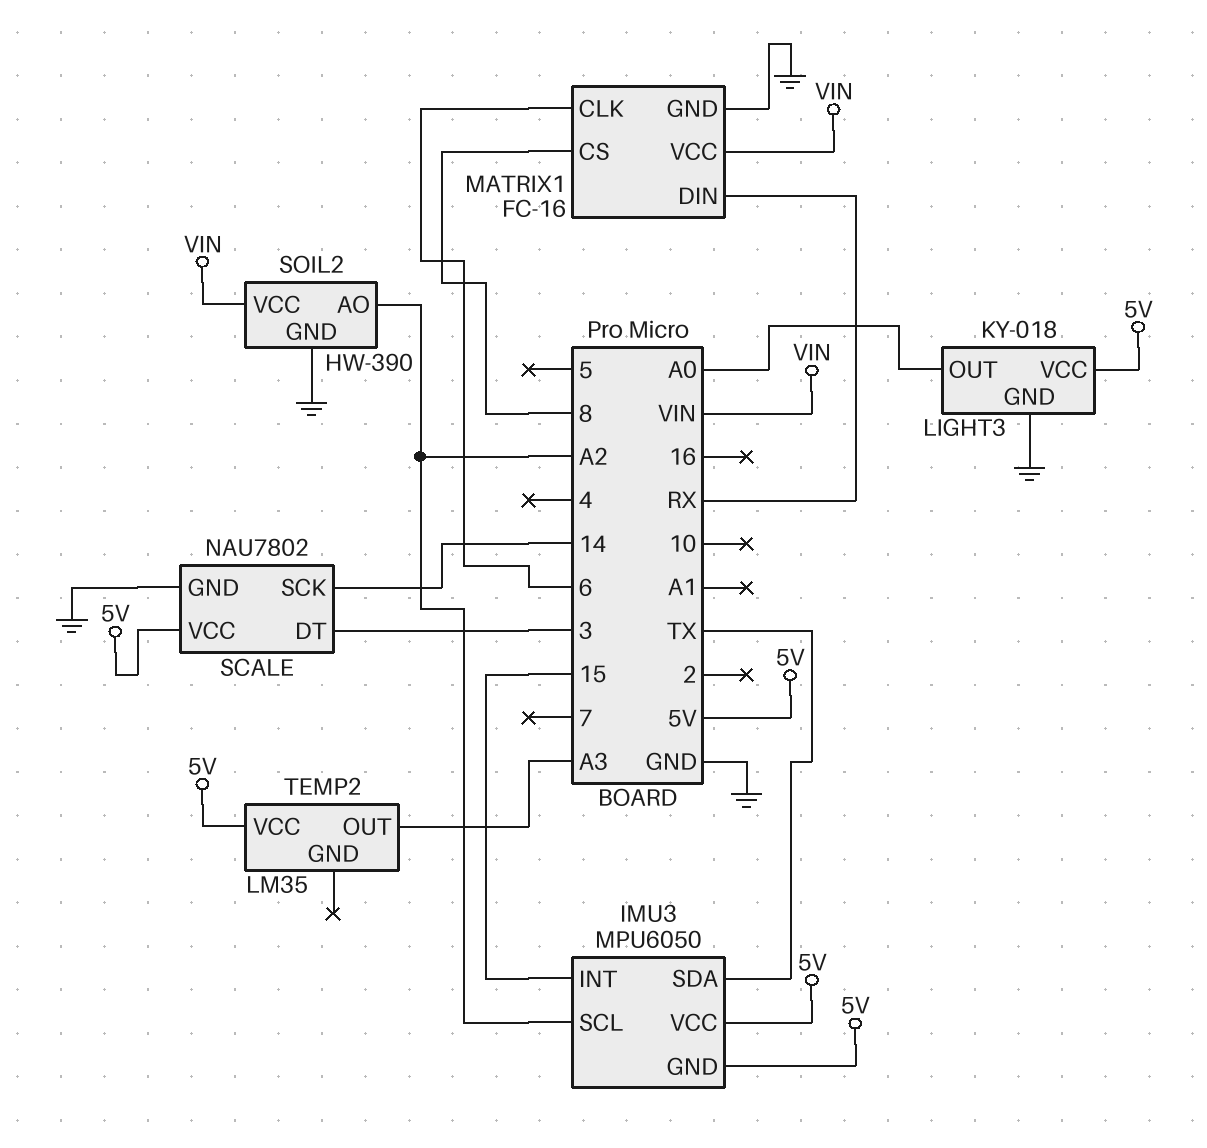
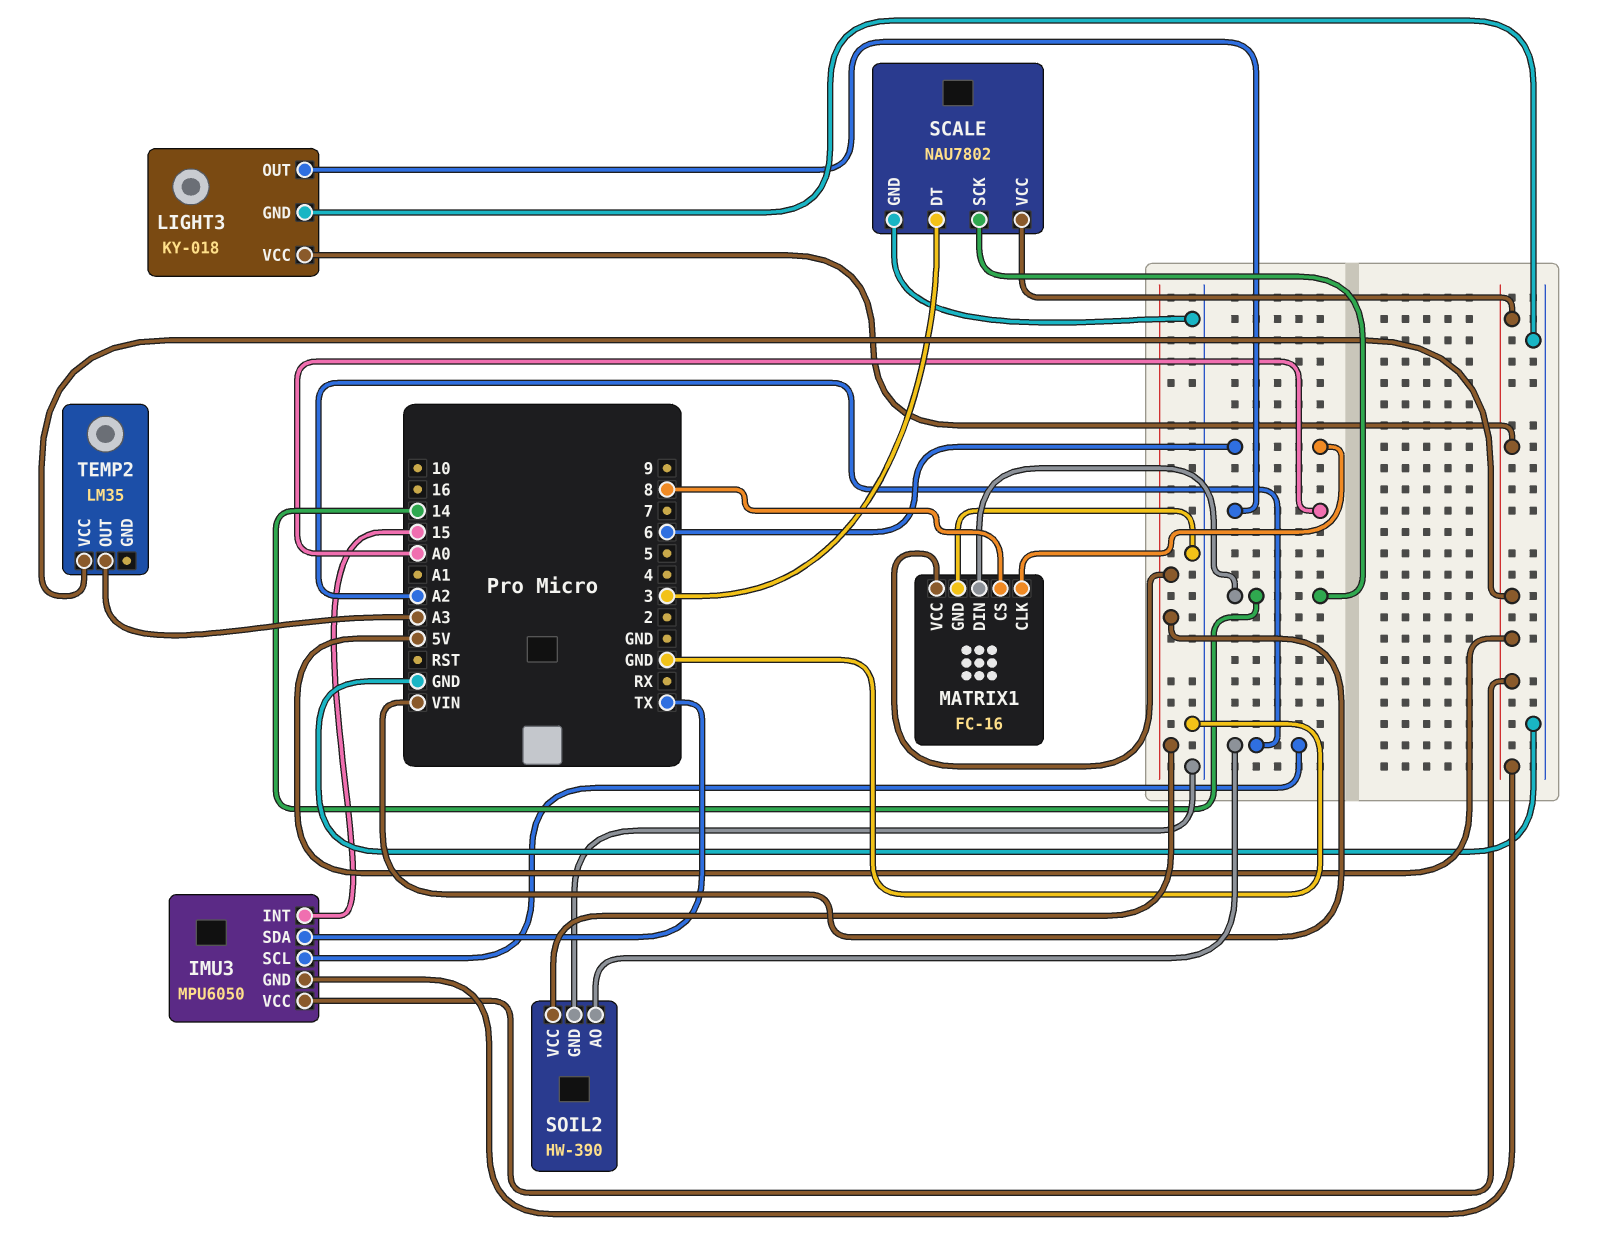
MATRIX1 pin DIN: RX -> 14

